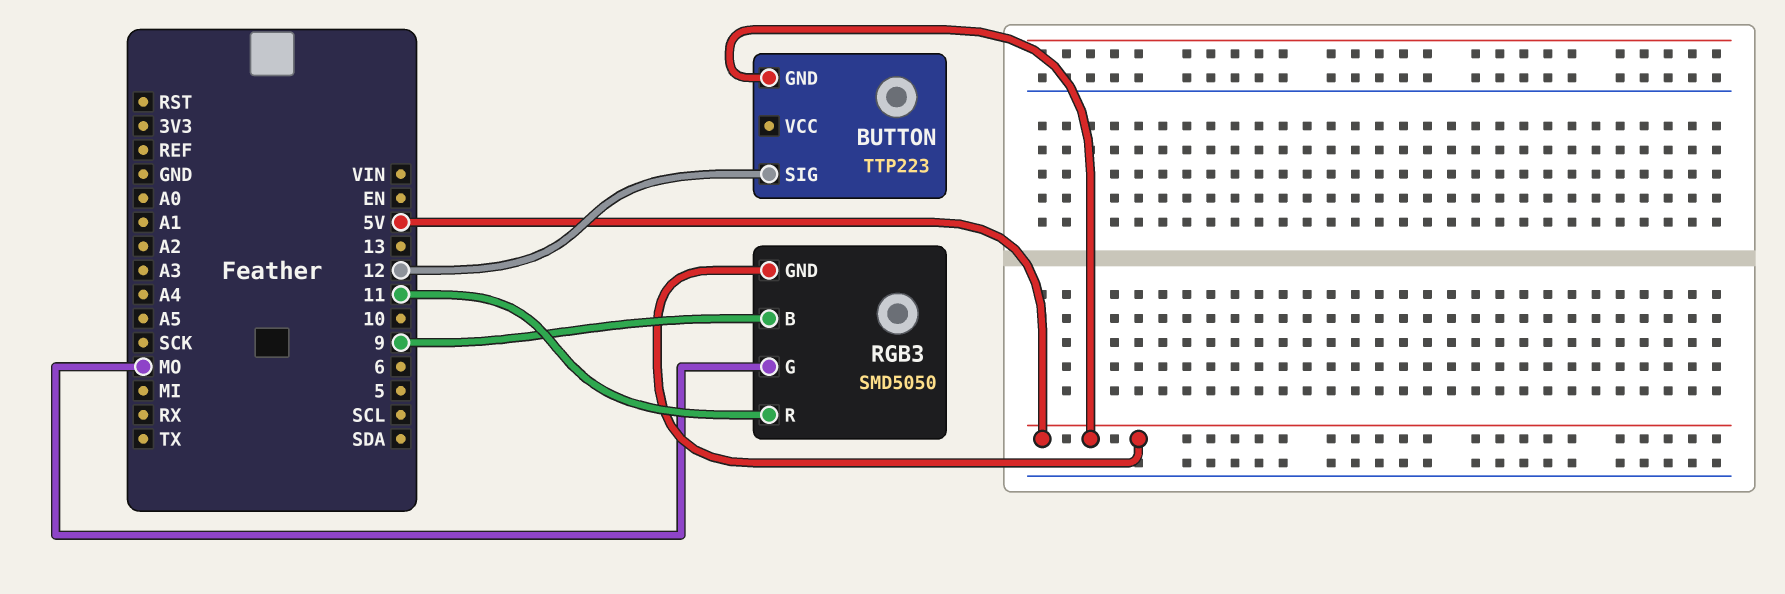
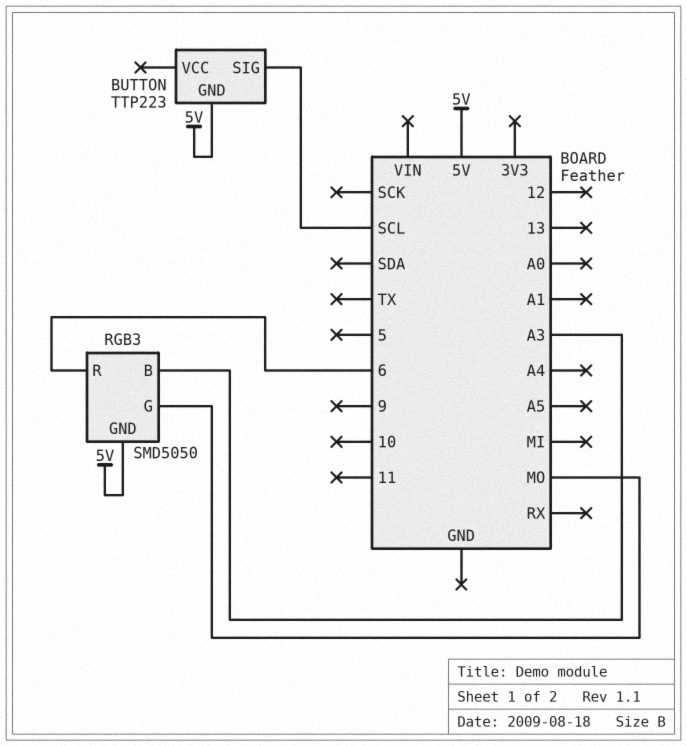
BUTTON pin SIG: 12 -> SCL
RGB3 pin B: 9 -> A3
RGB3 pin R: 11 -> 6

